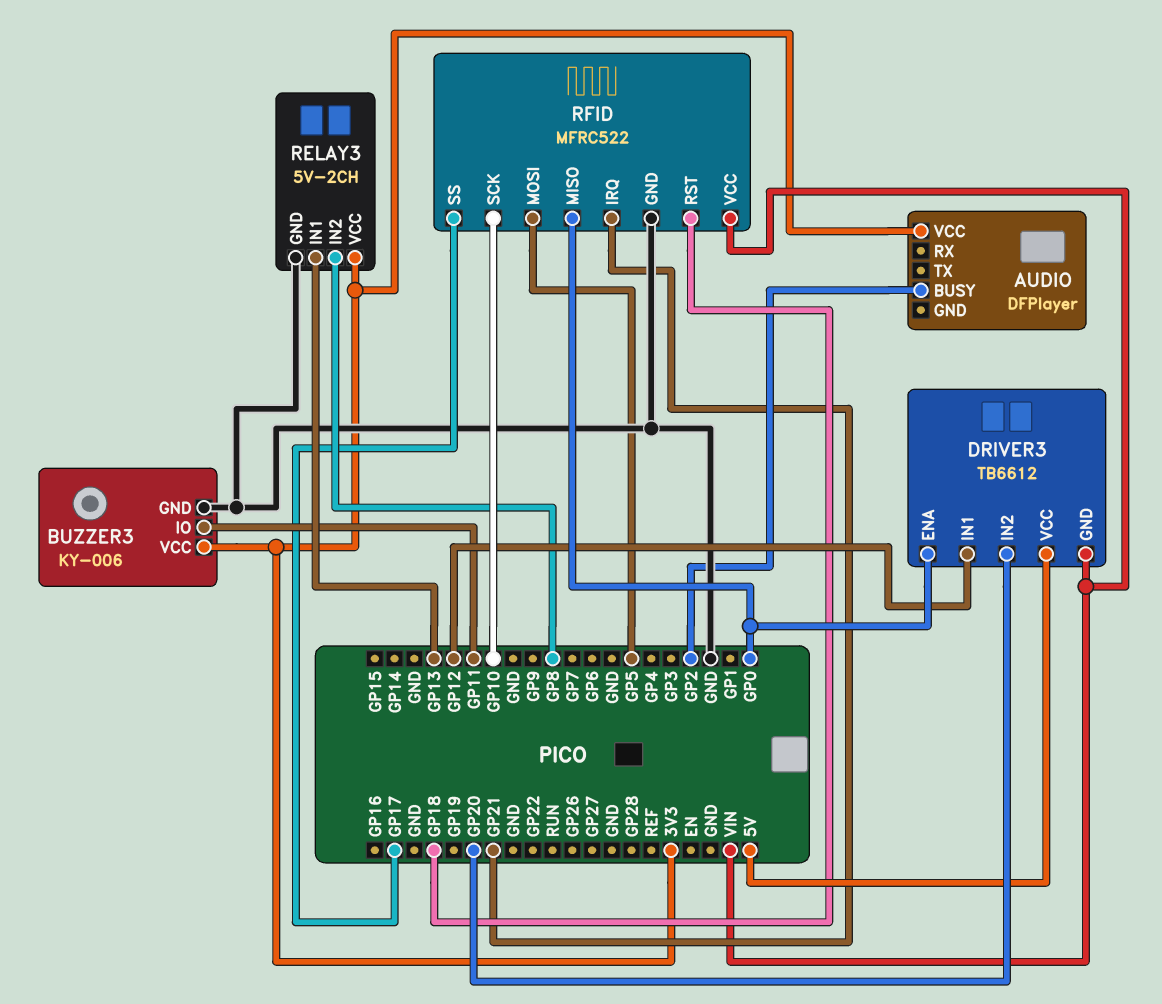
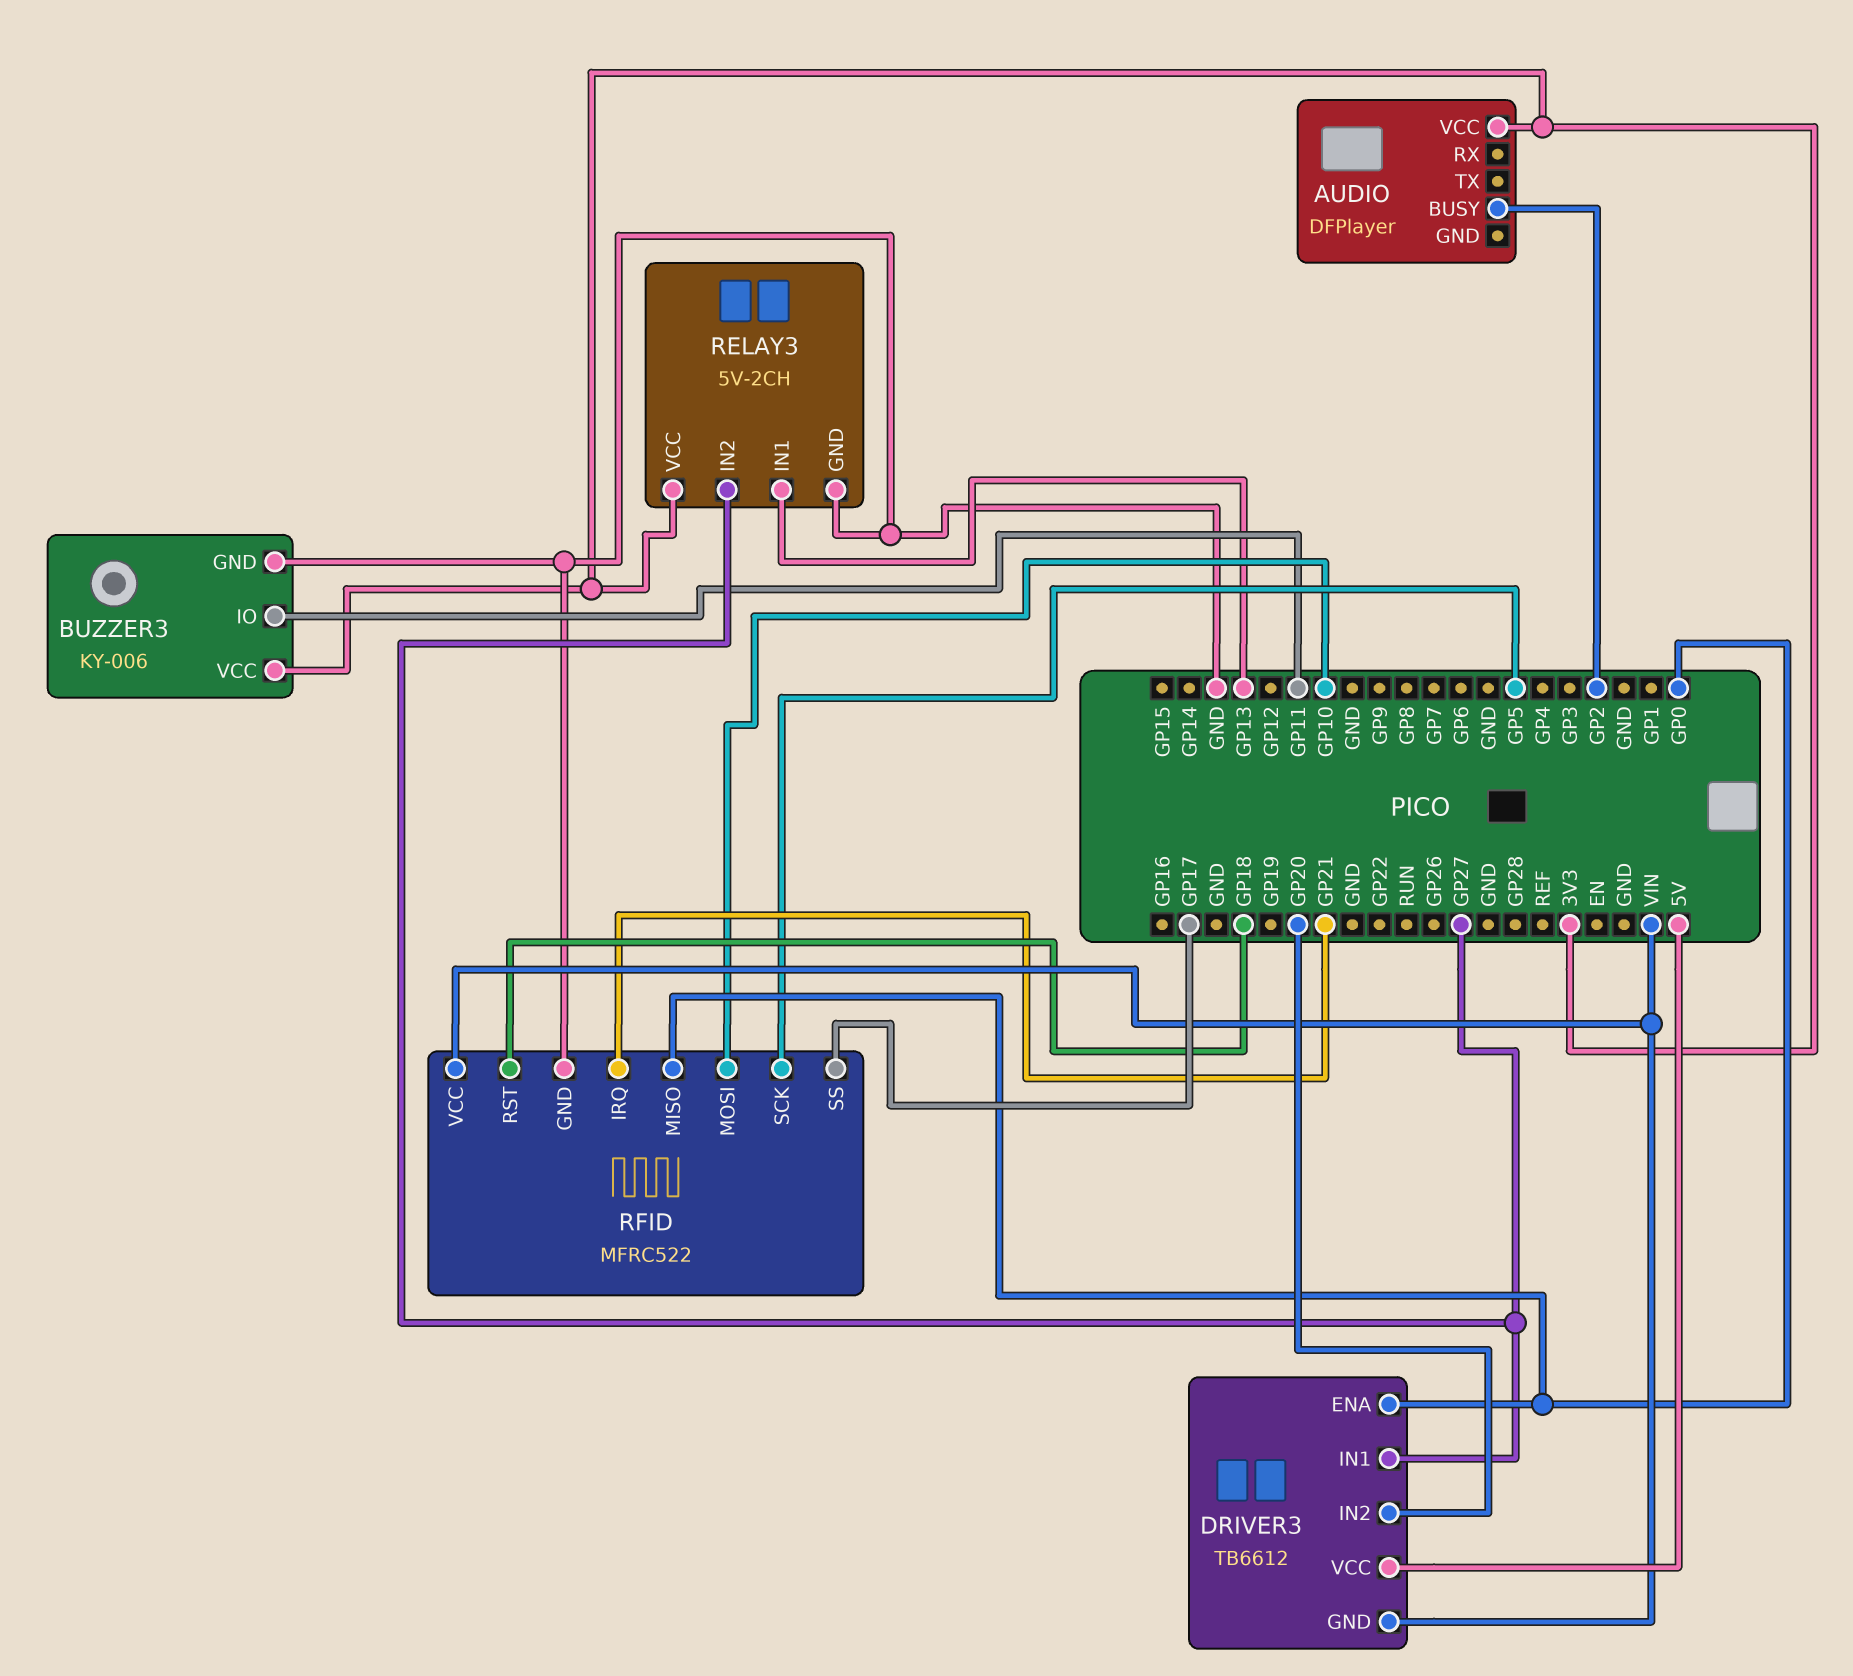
DRIVER3 pin IN1: GP12 -> GP27
RELAY3 pin IN2: GP8 -> GP27
RFID pin MOSI: GP5 -> GP10
RFID pin SCK: GP10 -> GP5

